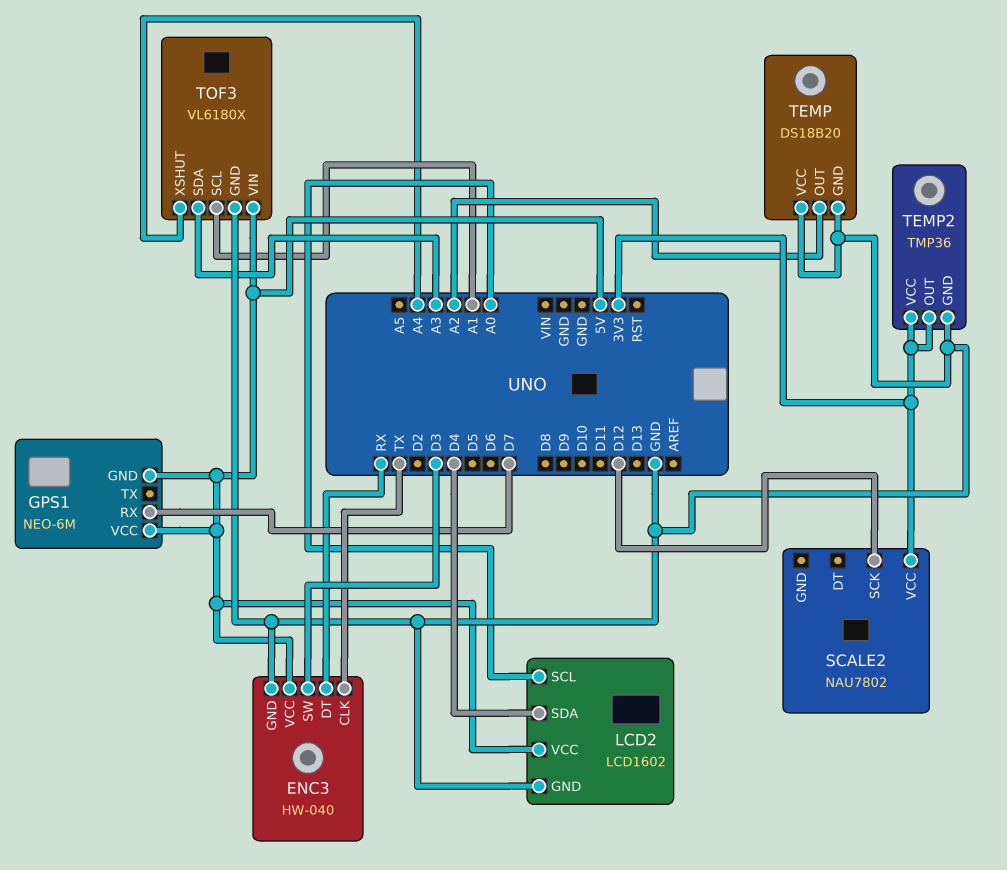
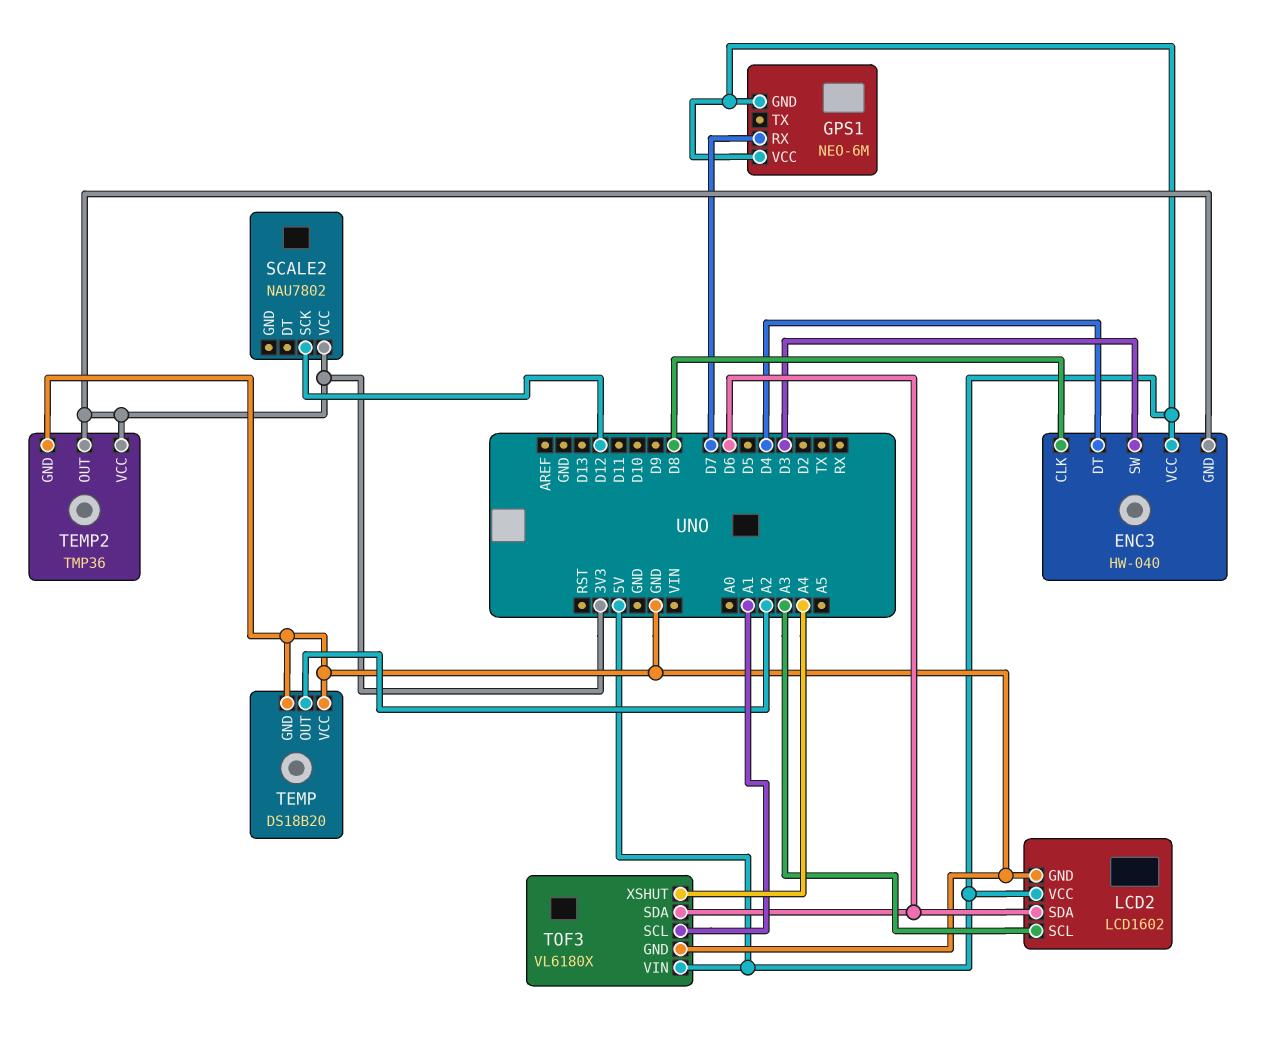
ENC3 pin CLK: TX -> D8
ENC3 pin DT: RX -> D4
ENC3 pin GND: GND -> 3V3
LCD2 pin SCL: A0 -> A3
LCD2 pin SDA: D4 -> D6
TOF3 pin SDA: A3 -> D6

